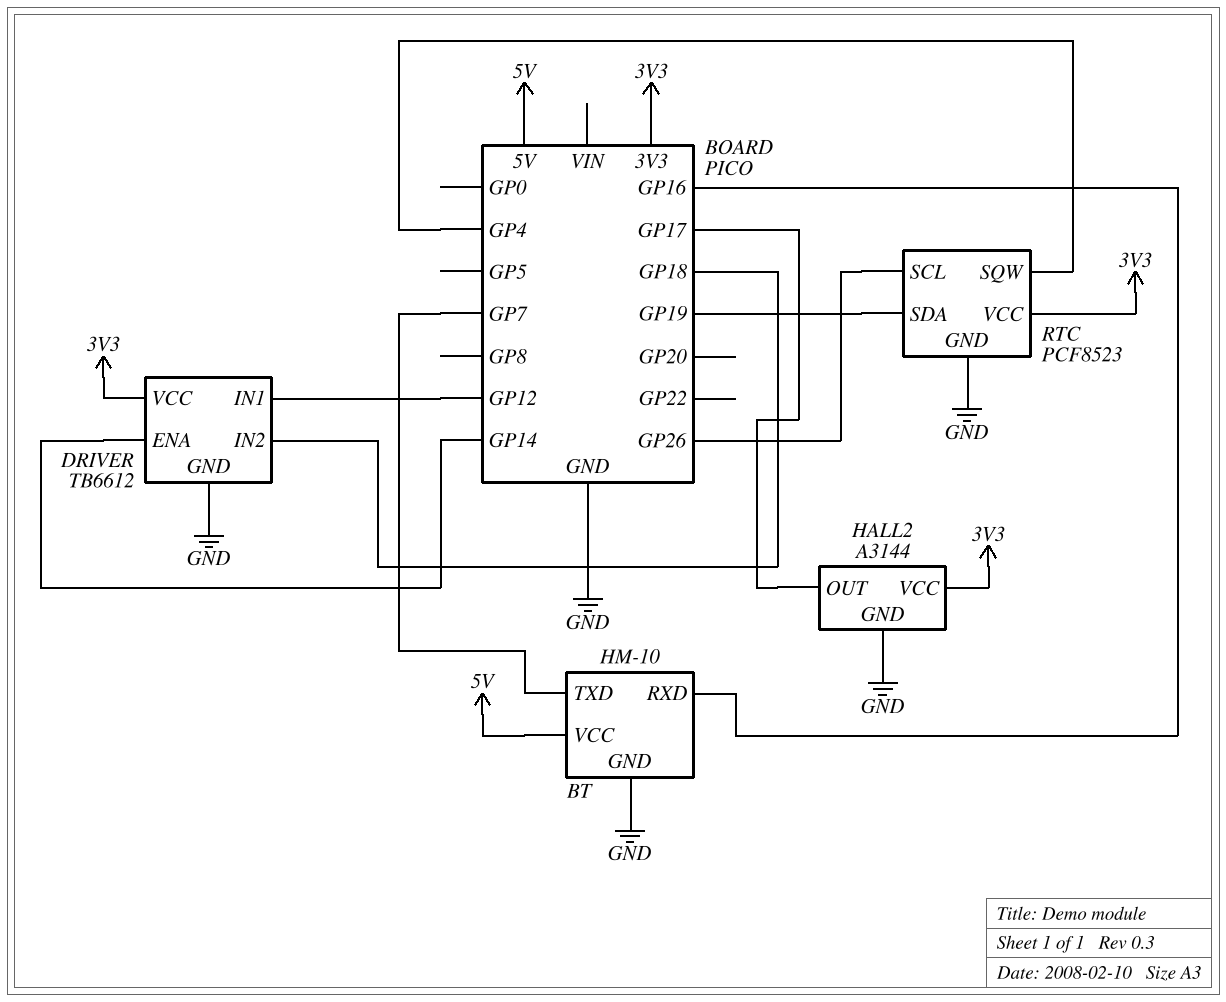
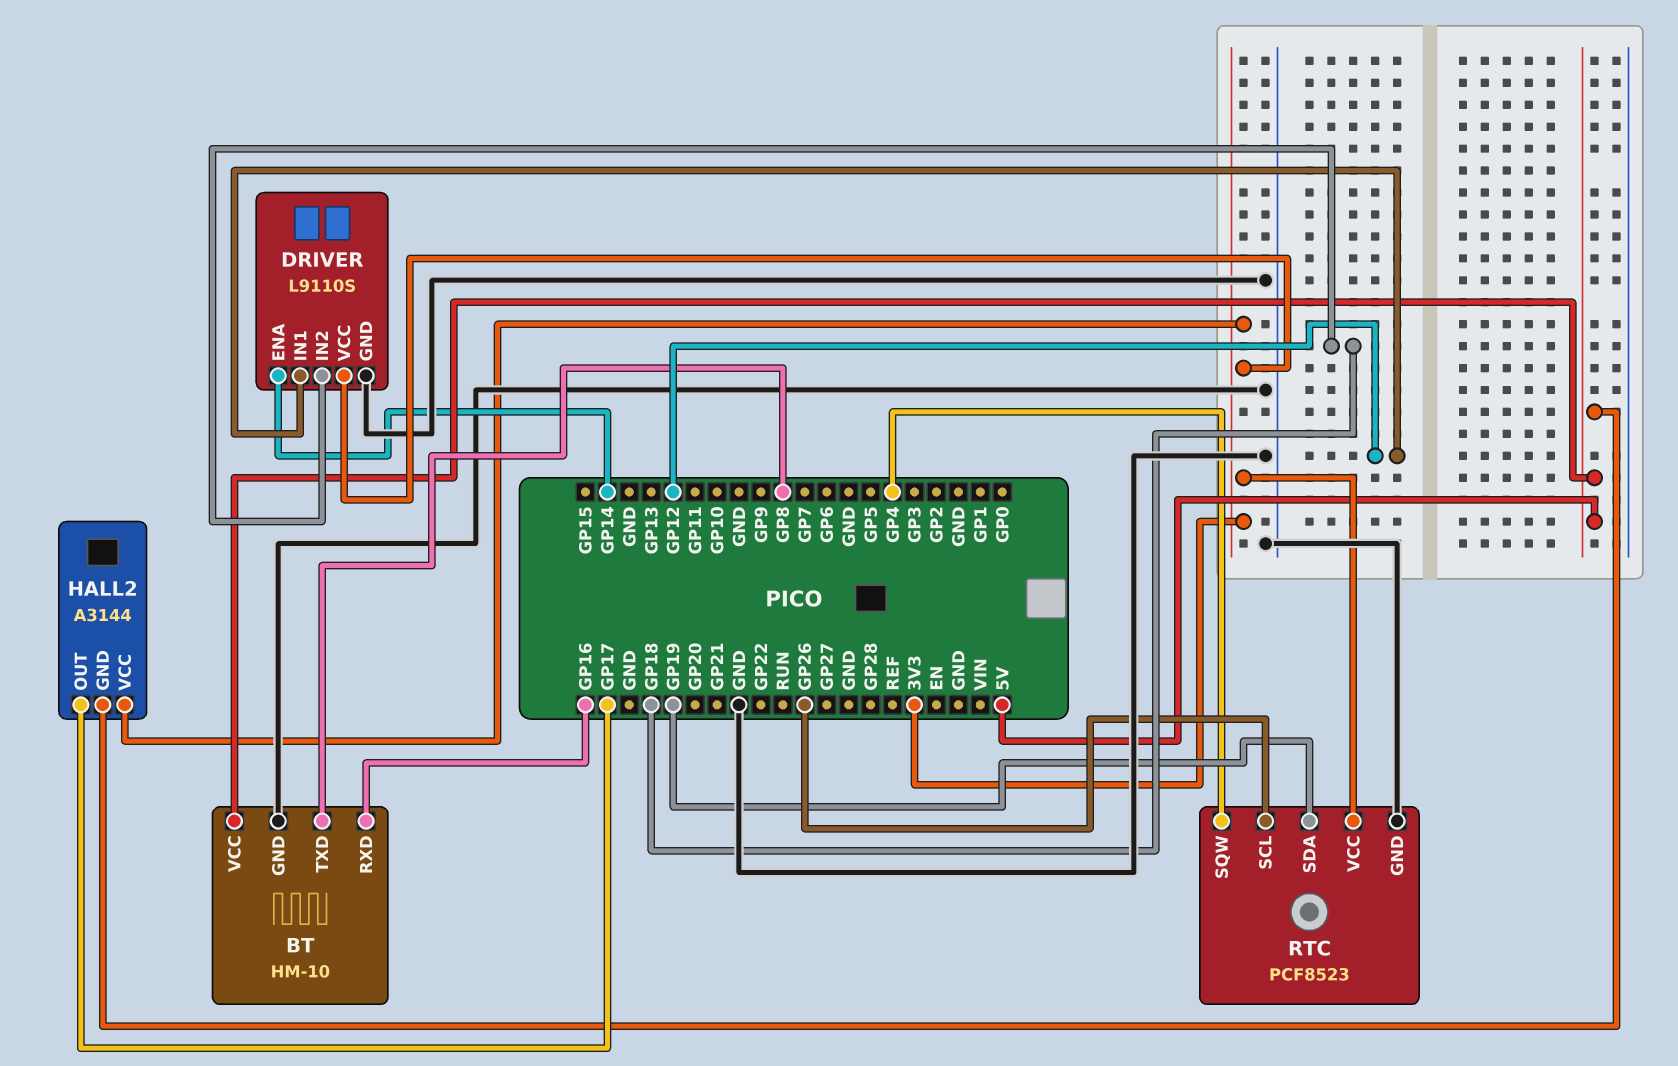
BT pin TXD: GP7 -> GP8
DRIVER: TB6612 -> L9110S
HALL2 pin GND: GND -> 5V

